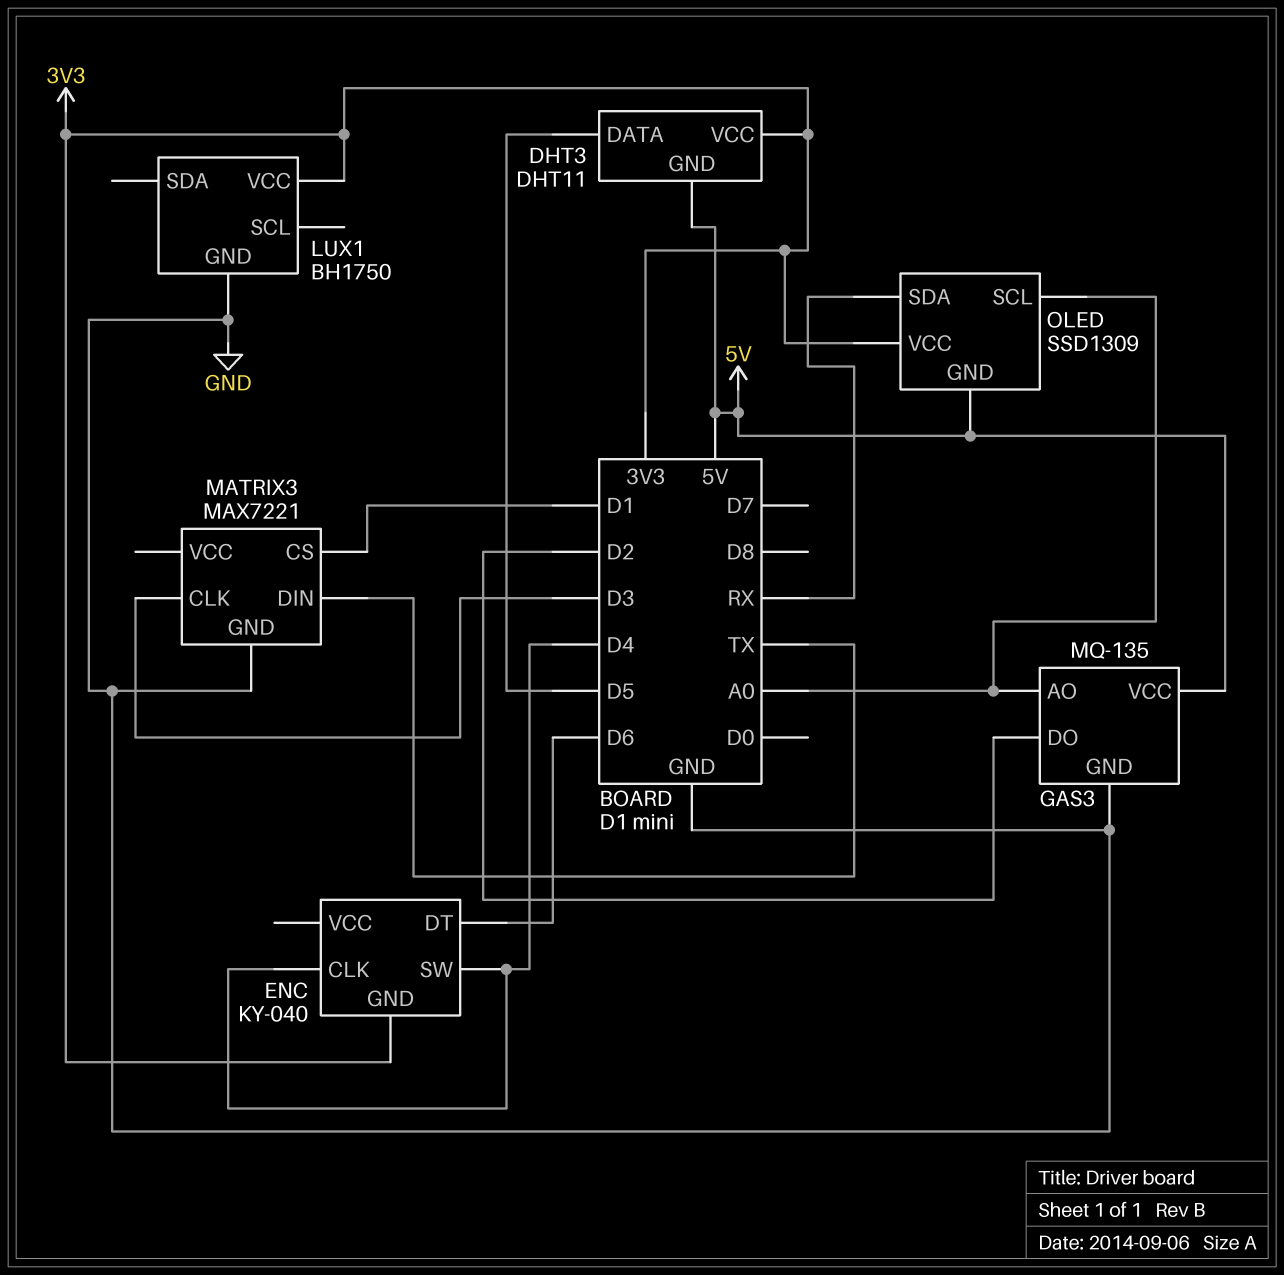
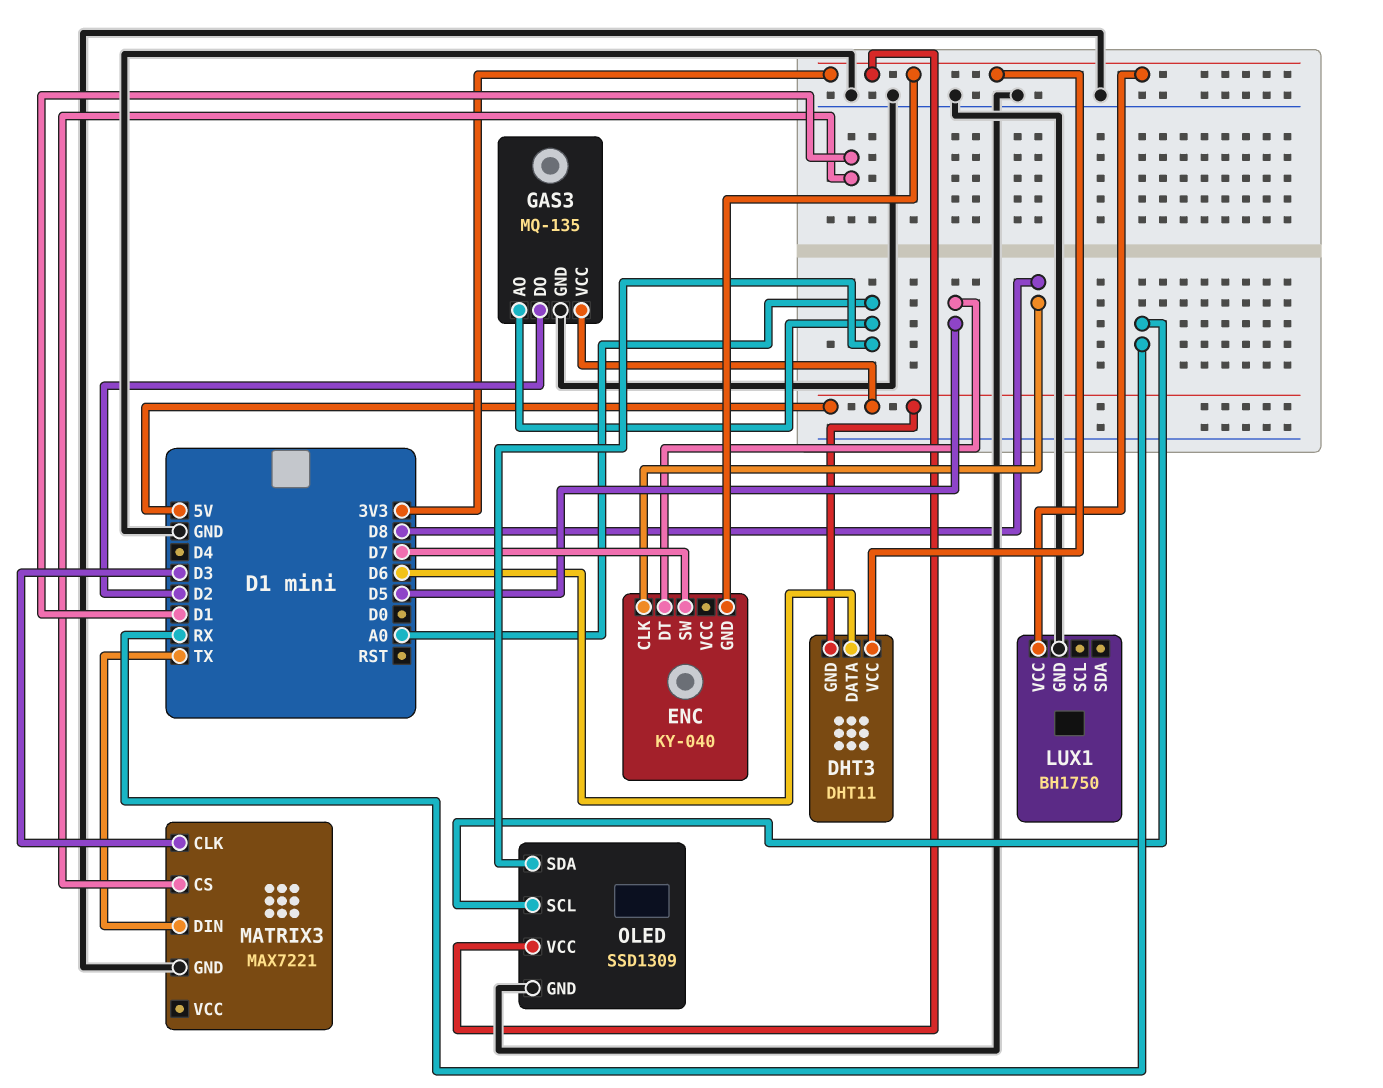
DHT3 pin DATA: D5 -> D6
ENC pin CLK: D4 -> D8
ENC pin DT: D6 -> D5
ENC pin SW: D4 -> D7
OLED pin GND: 5V -> GND
OLED pin SCL: A0 -> RX
OLED pin SDA: RX -> A0

